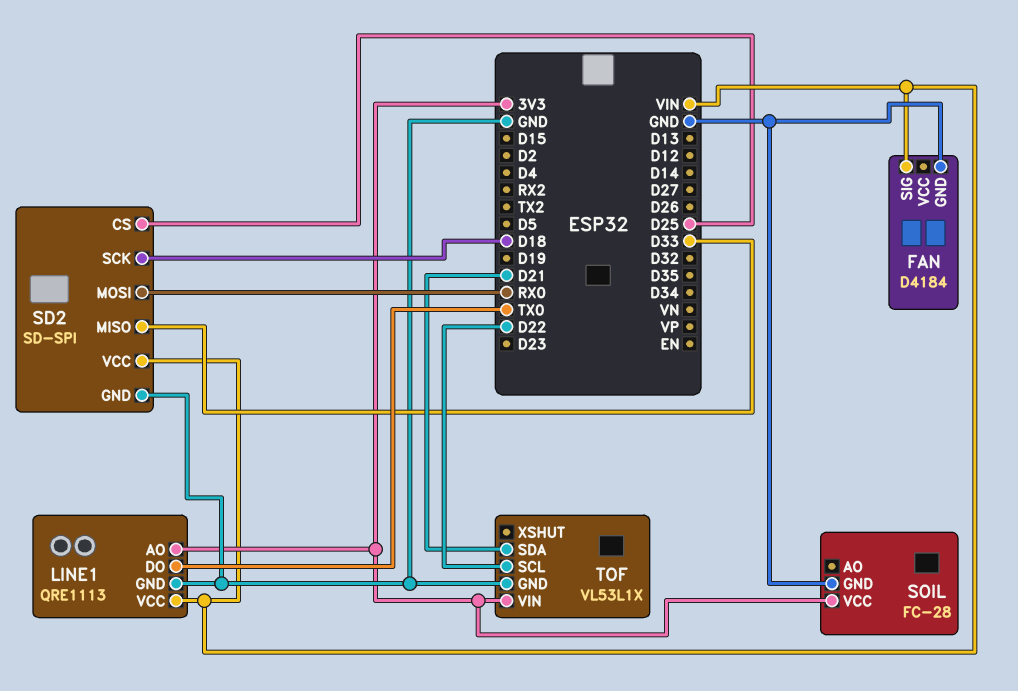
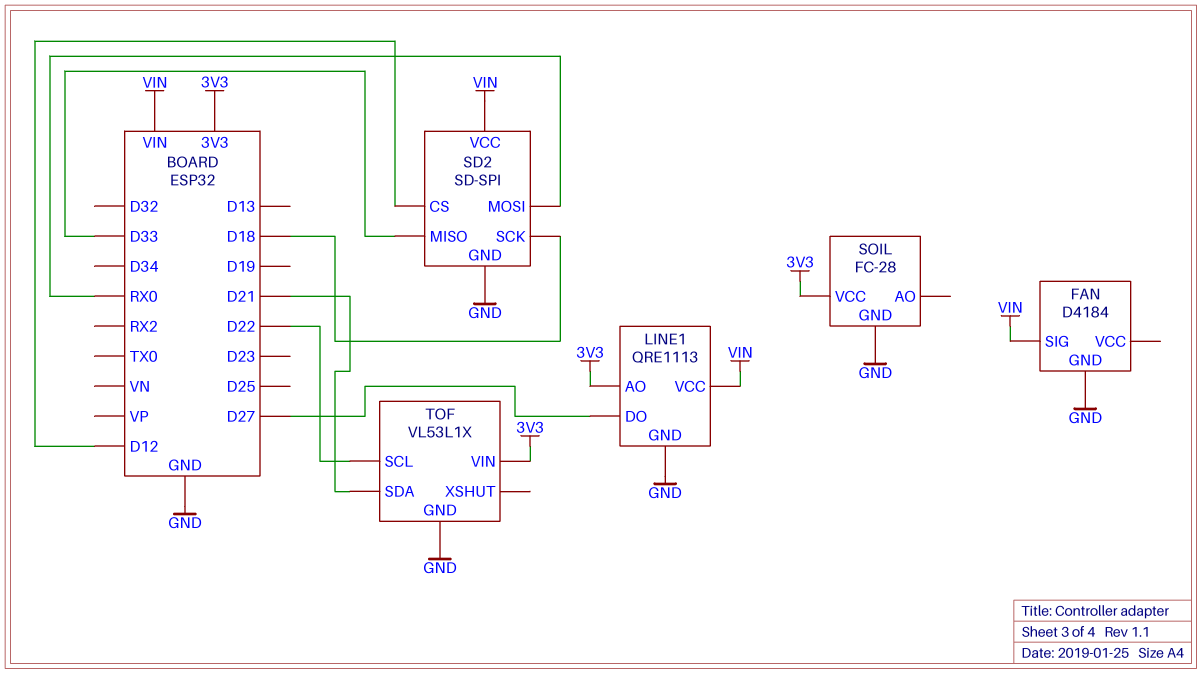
LINE1 pin DO: TX0 -> D27
SD2 pin CS: D25 -> D12

